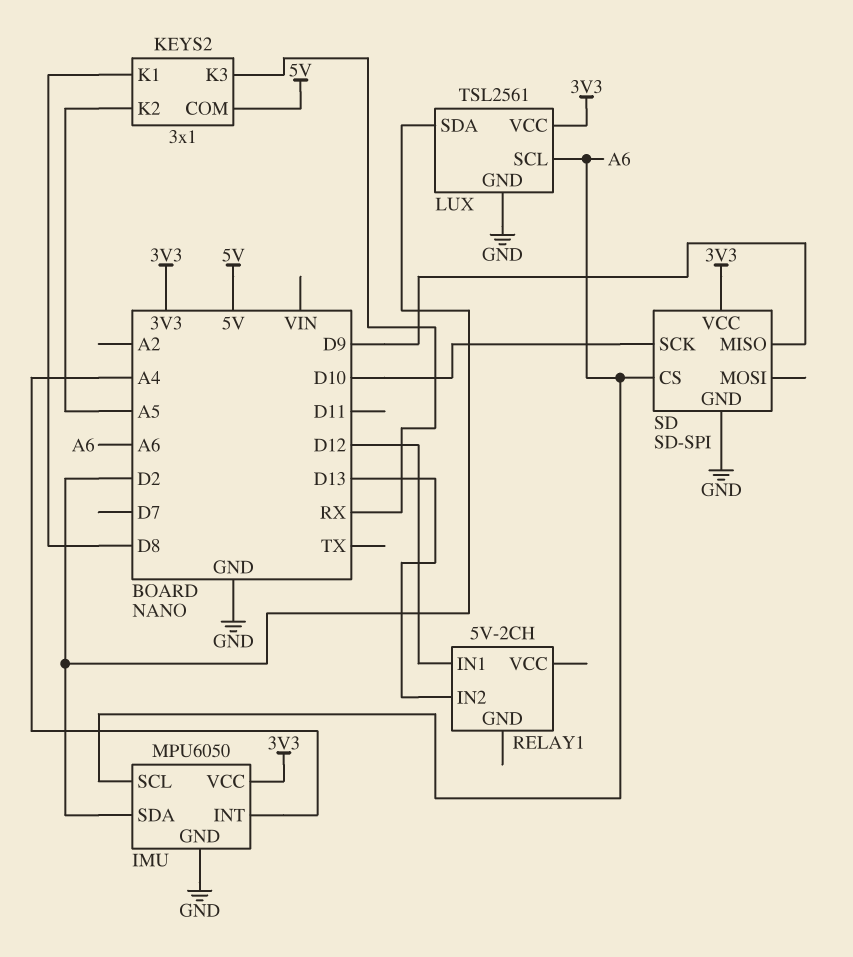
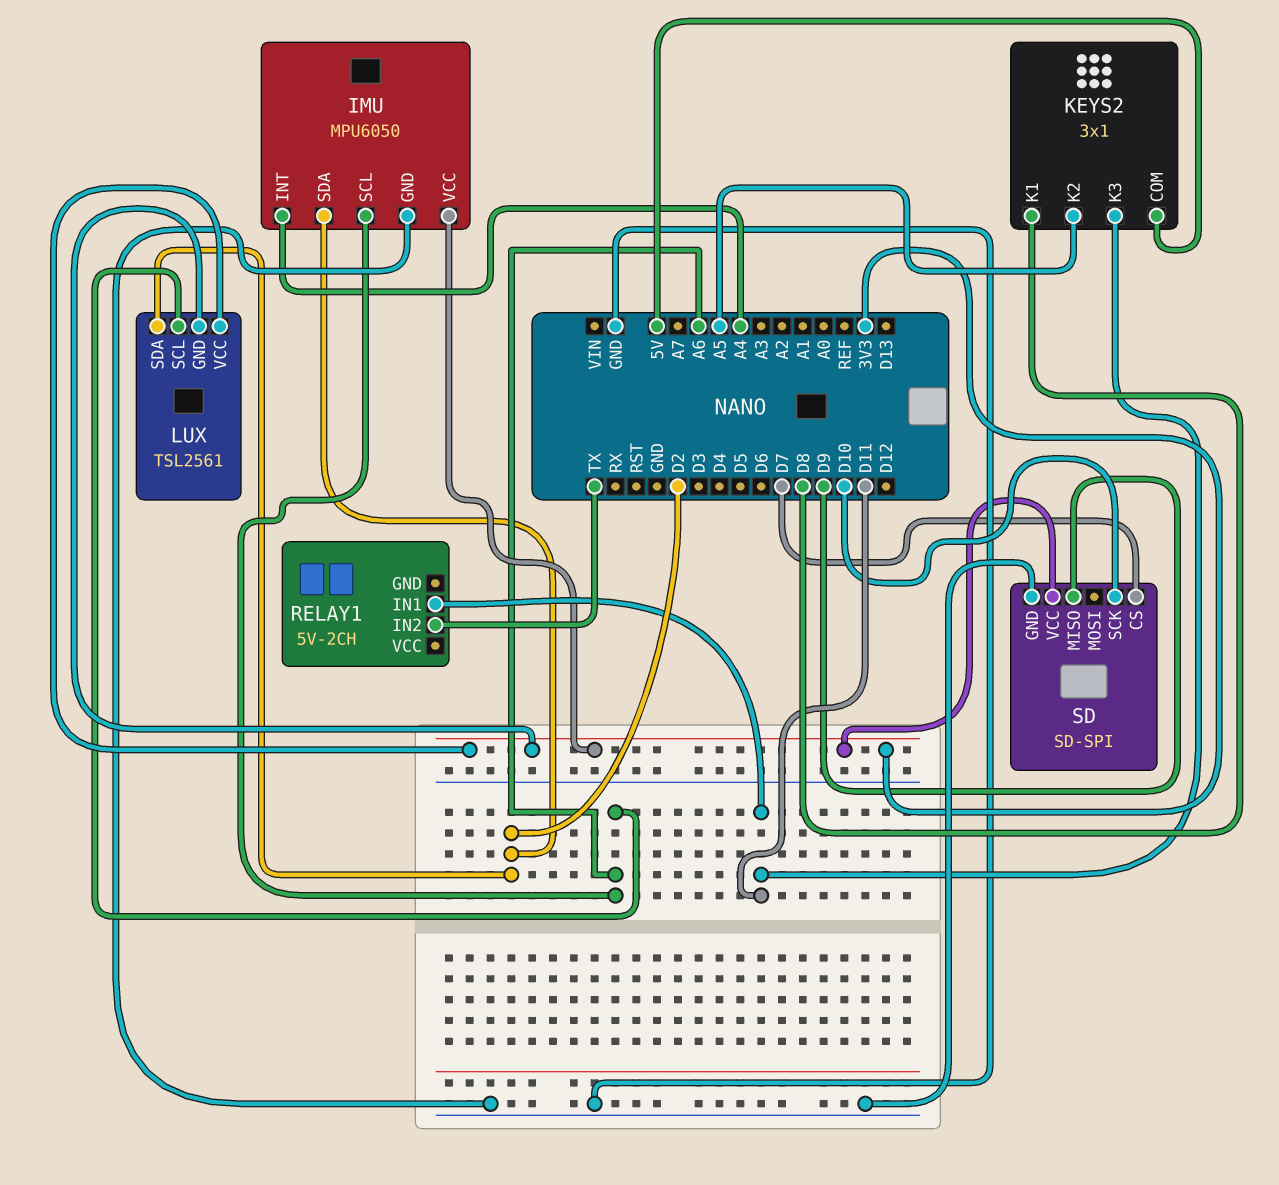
KEYS2 pin K3: RX -> D11
LUX pin GND: GND -> 3V3
RELAY1 pin IN1: D12 -> D11
RELAY1 pin IN2: D13 -> TX
SD pin CS: A6 -> D7

